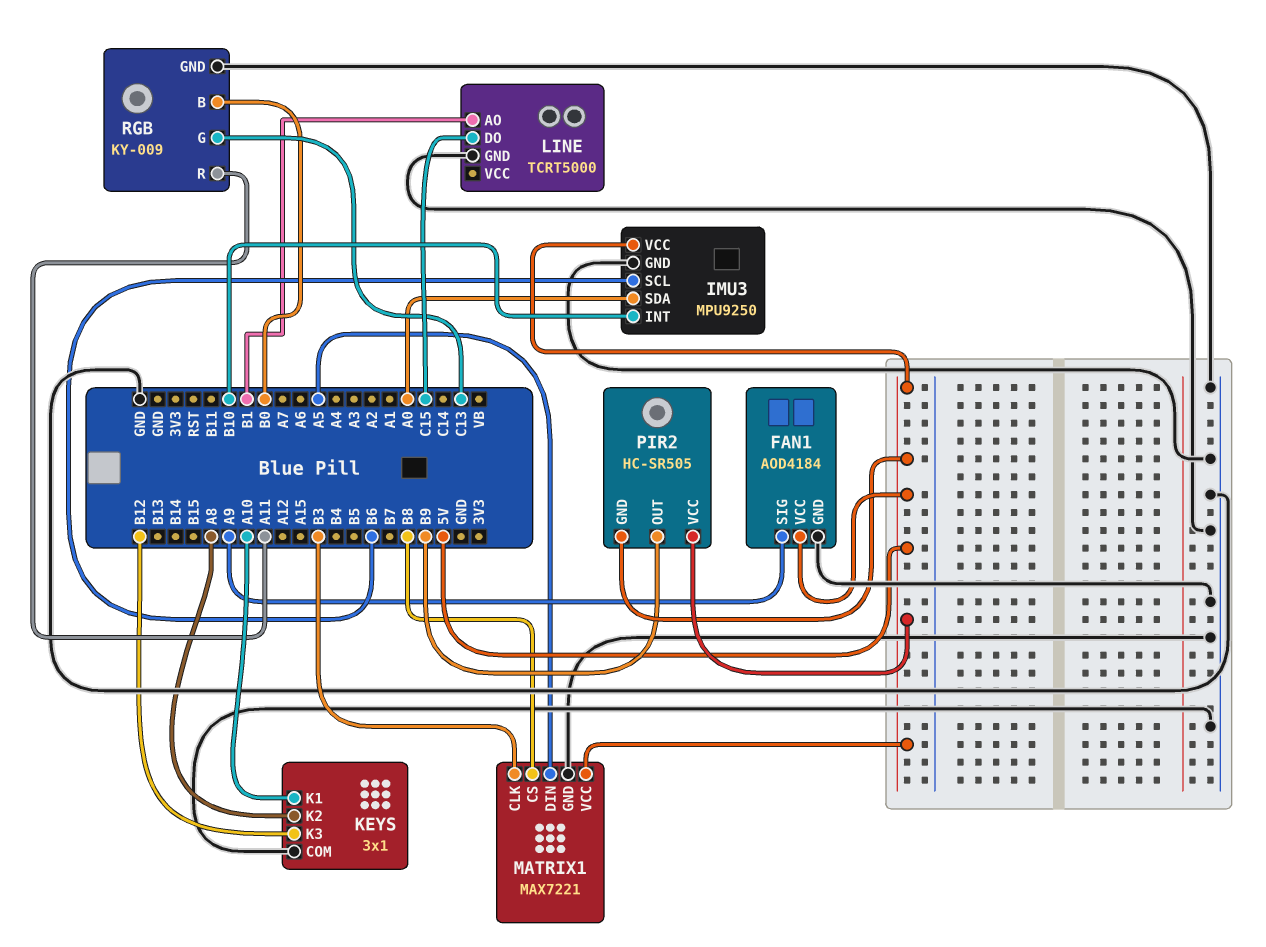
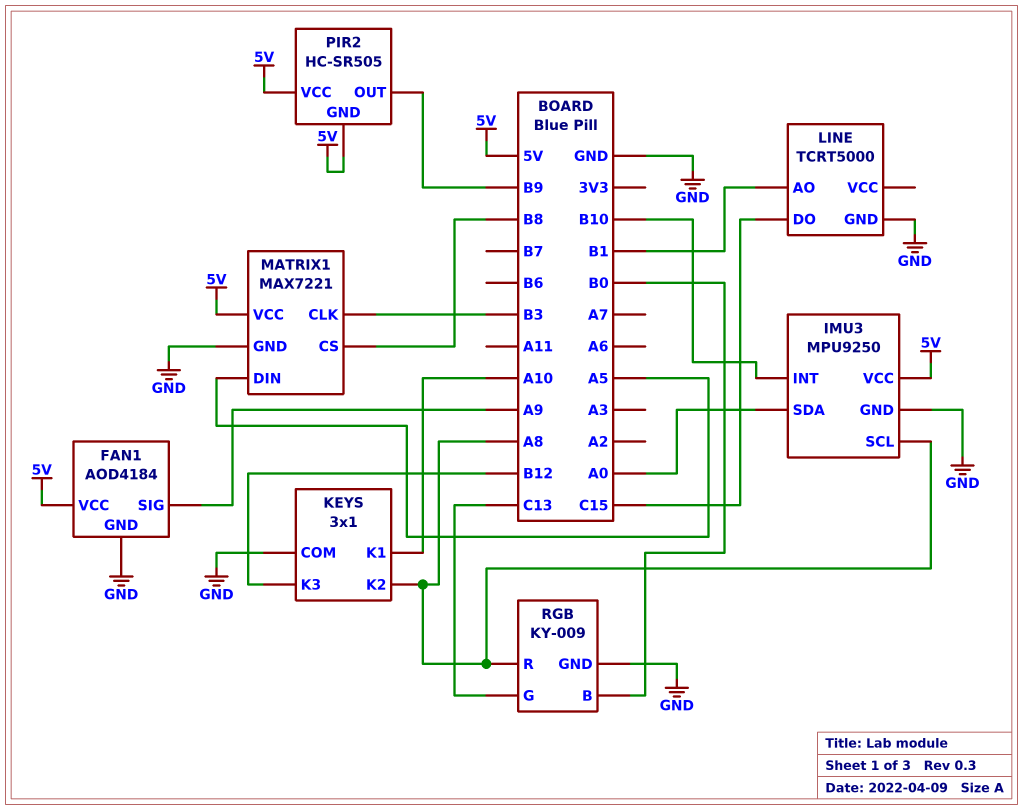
IMU3 pin SCL: B6 -> A8
RGB pin R: A11 -> A8

